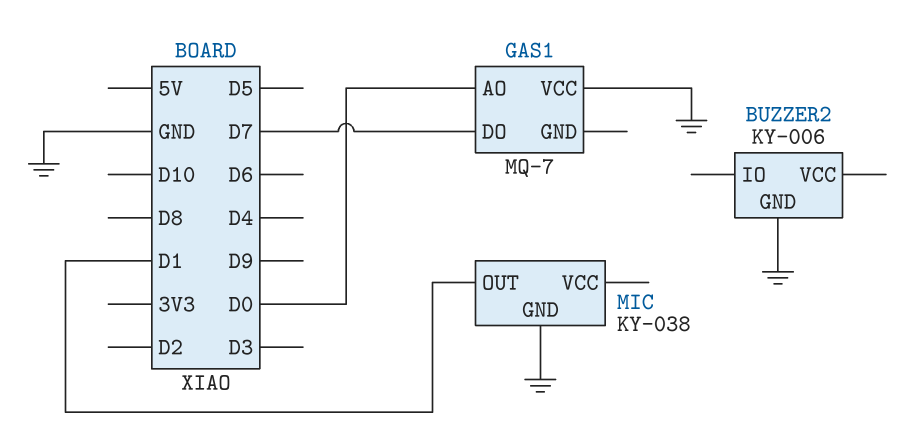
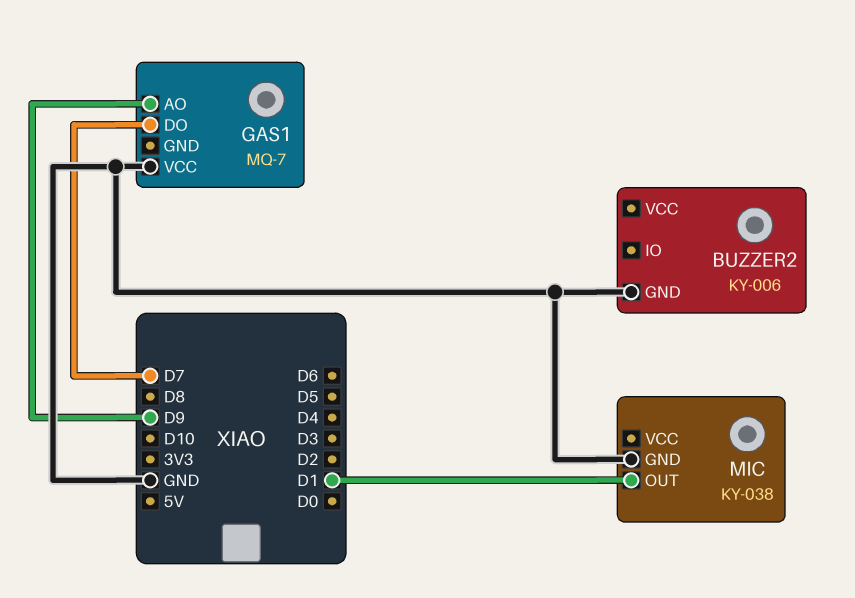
GAS1 pin AO: D0 -> D9

